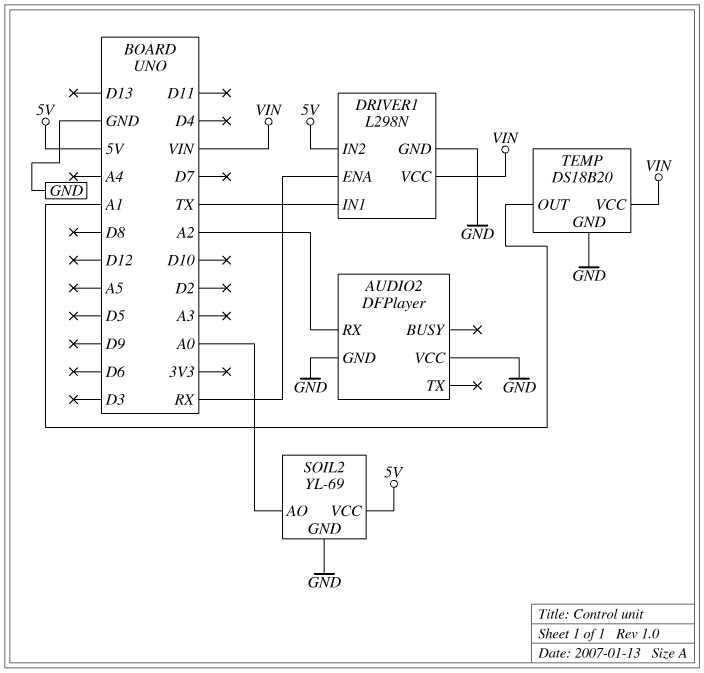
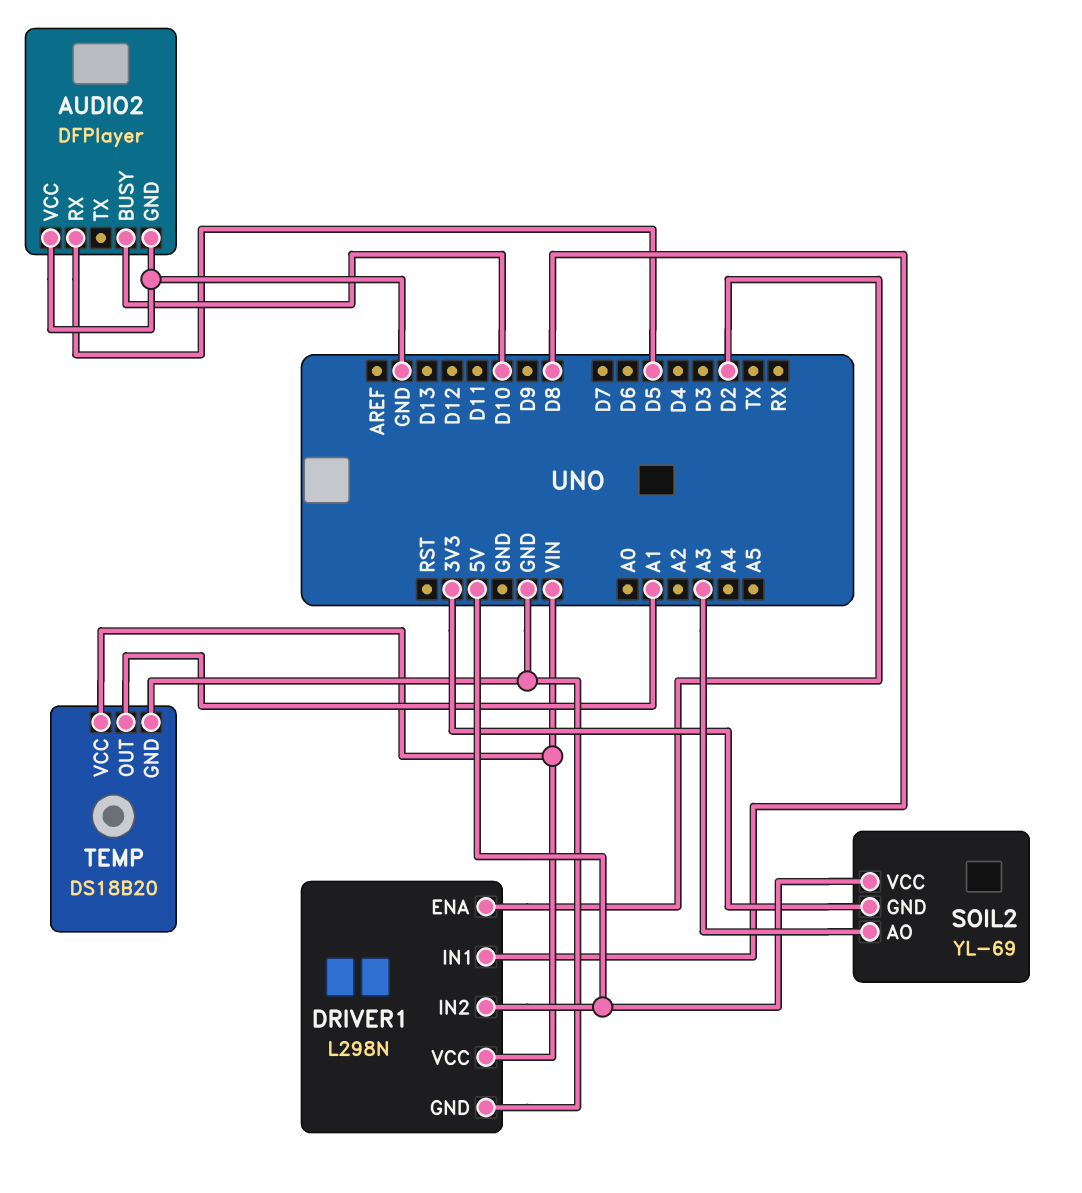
AUDIO2 pin BUSY: none -> D10
AUDIO2 pin RX: A2 -> D5
DRIVER1 pin ENA: RX -> D2
DRIVER1 pin IN1: TX -> D8
SOIL2 pin AO: A0 -> A3
SOIL2 pin GND: GND -> 3V3

